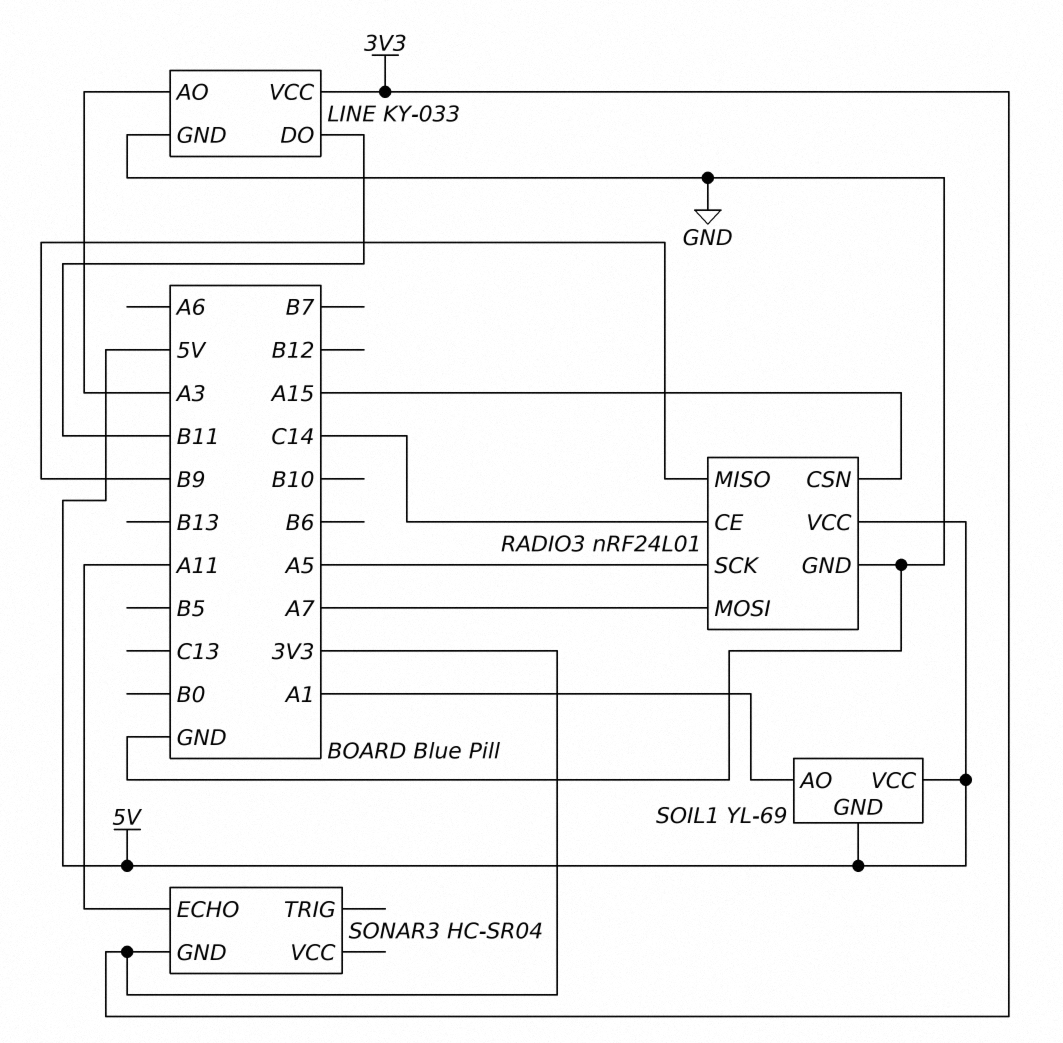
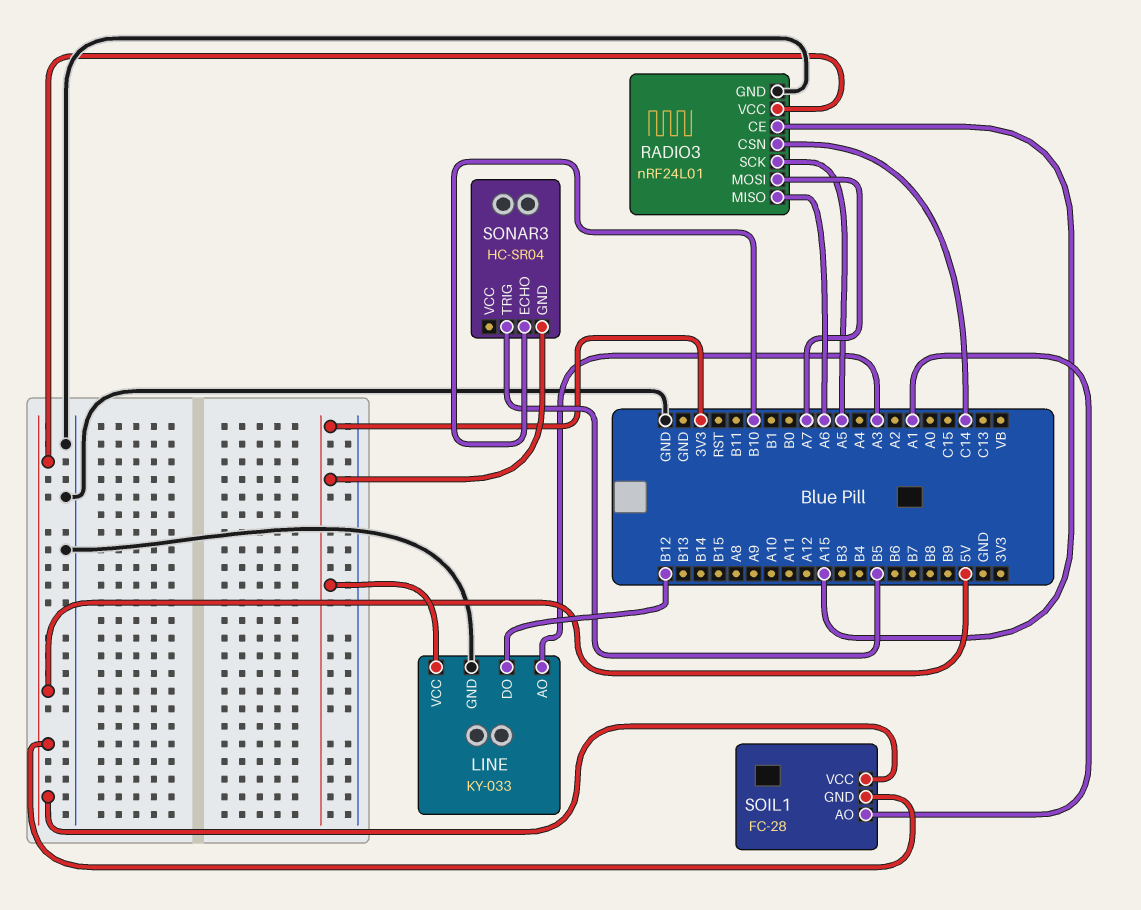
LINE pin DO: B11 -> B12
RADIO3 pin CE: C14 -> A15
RADIO3 pin CSN: A15 -> C14
RADIO3 pin MISO: B9 -> A6
SOIL1: YL-69 -> FC-28
SONAR3 pin ECHO: A11 -> B10
SONAR3 pin TRIG: none -> B5

